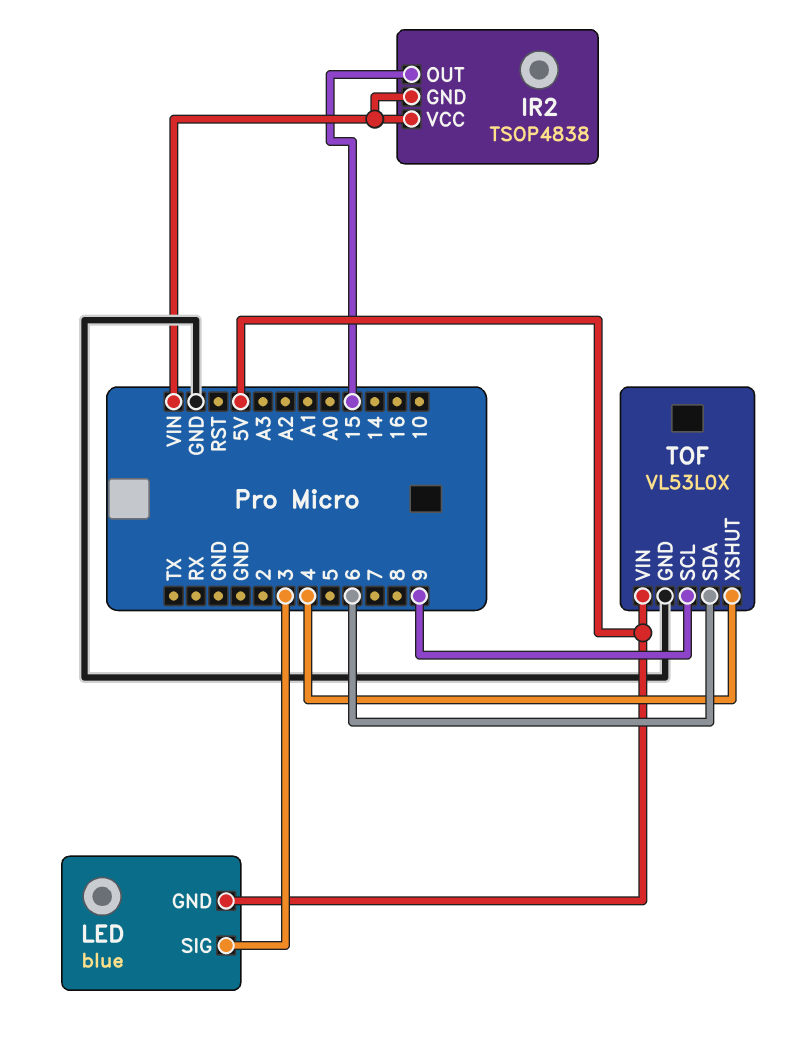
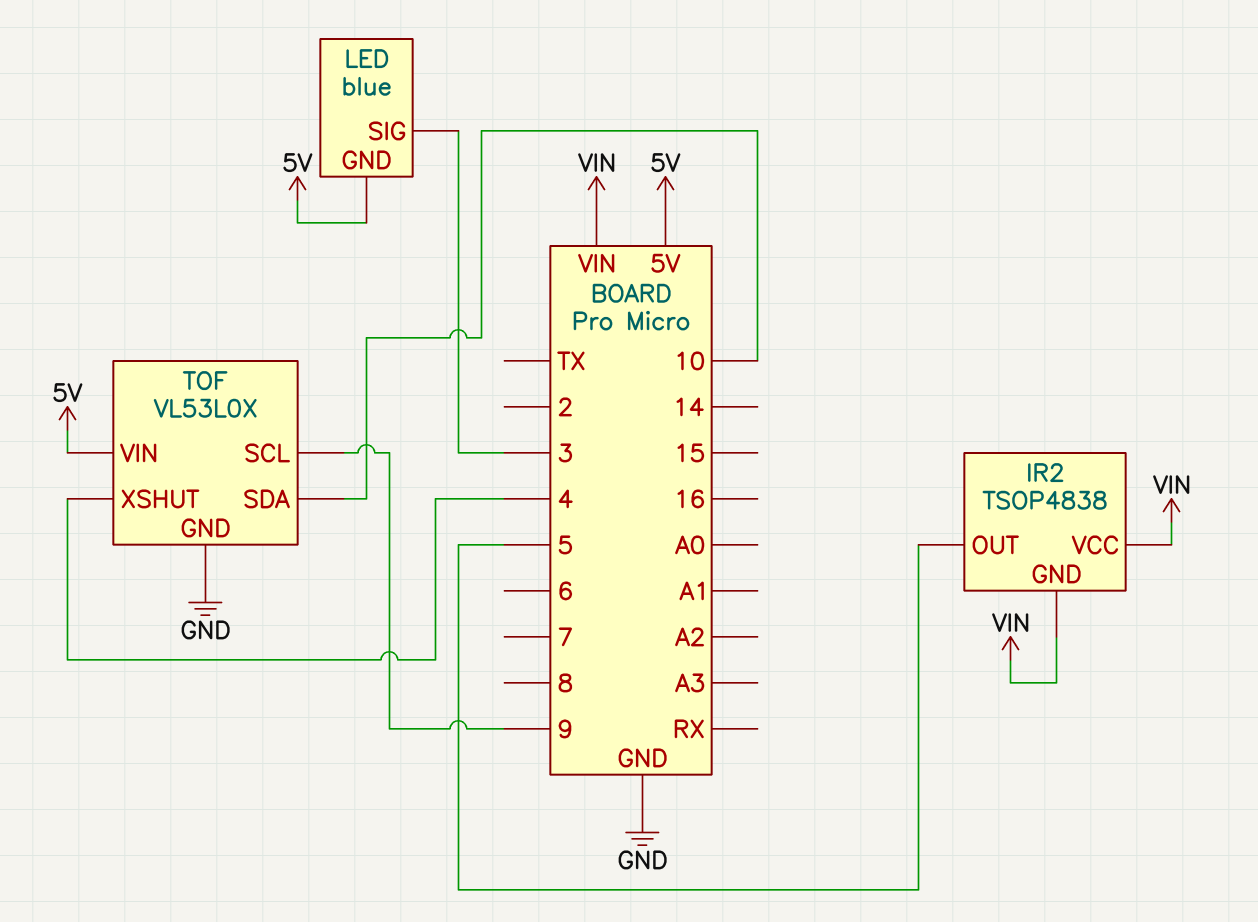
IR2 pin OUT: 15 -> 5
TOF pin SDA: 6 -> 10

